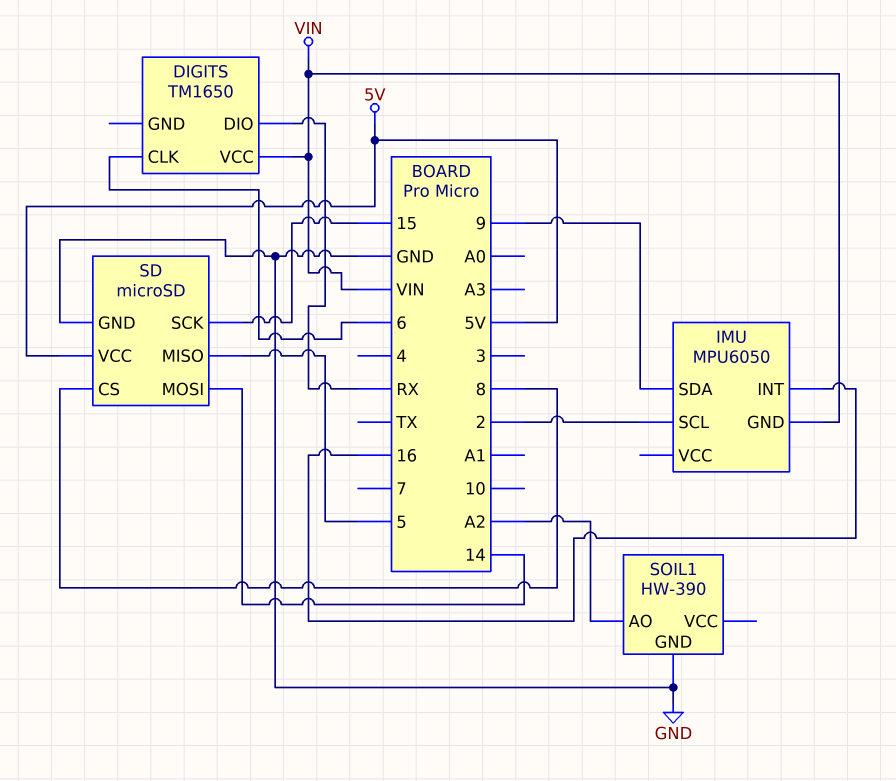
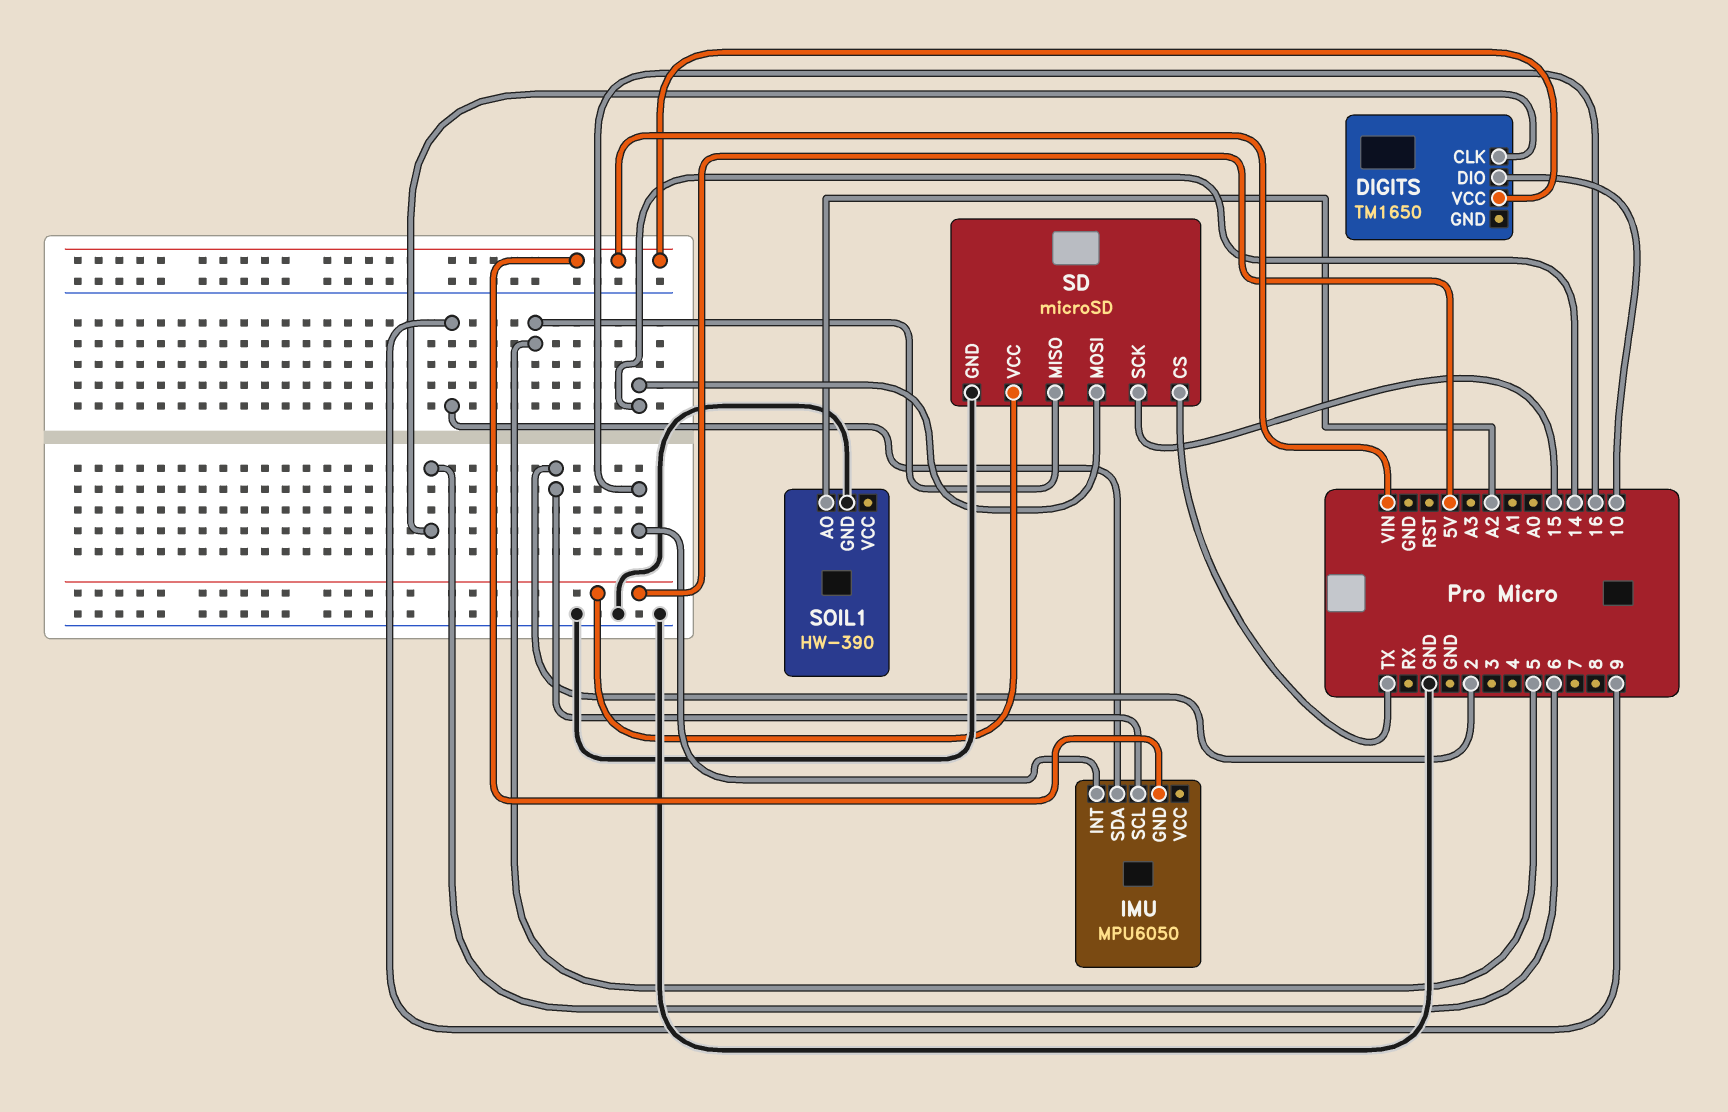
DIGITS pin DIO: RX -> 10
SD pin CS: 8 -> TX

